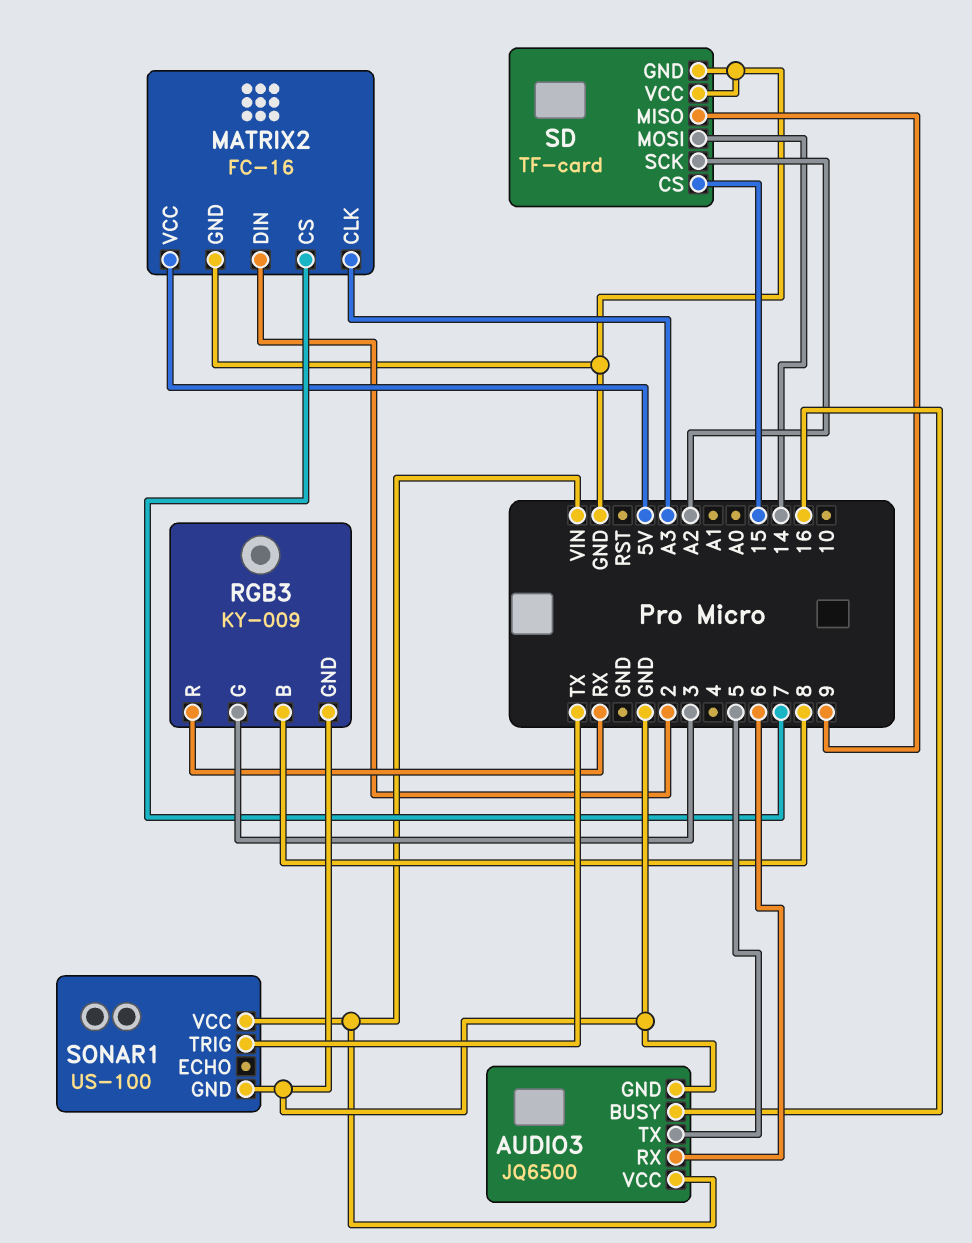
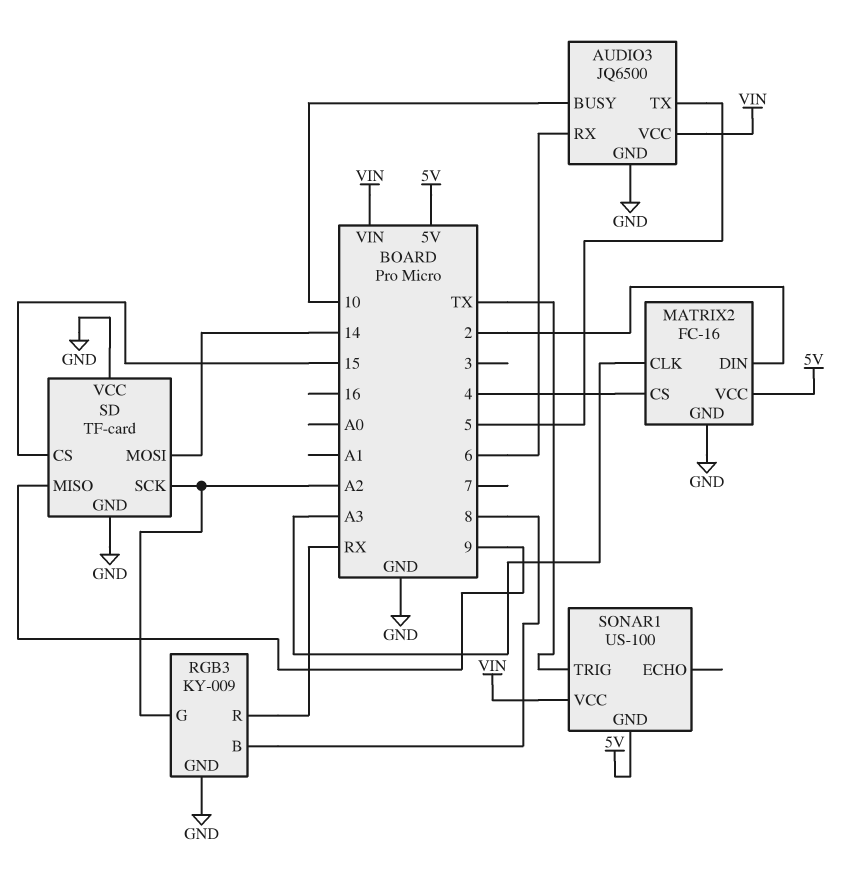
AUDIO3 pin BUSY: 16 -> 10
MATRIX2 pin CS: 7 -> 4
RGB3 pin G: 3 -> A2
SONAR1 pin GND: GND -> 5V

